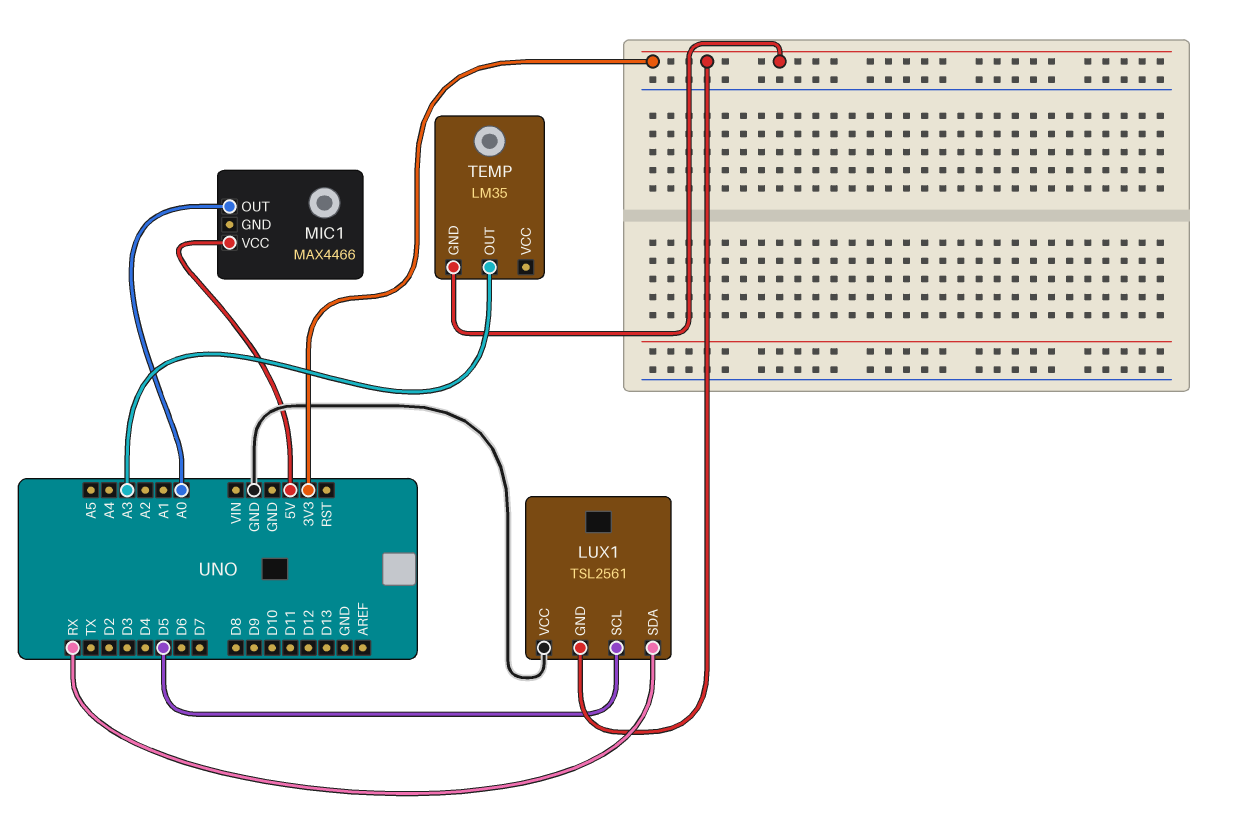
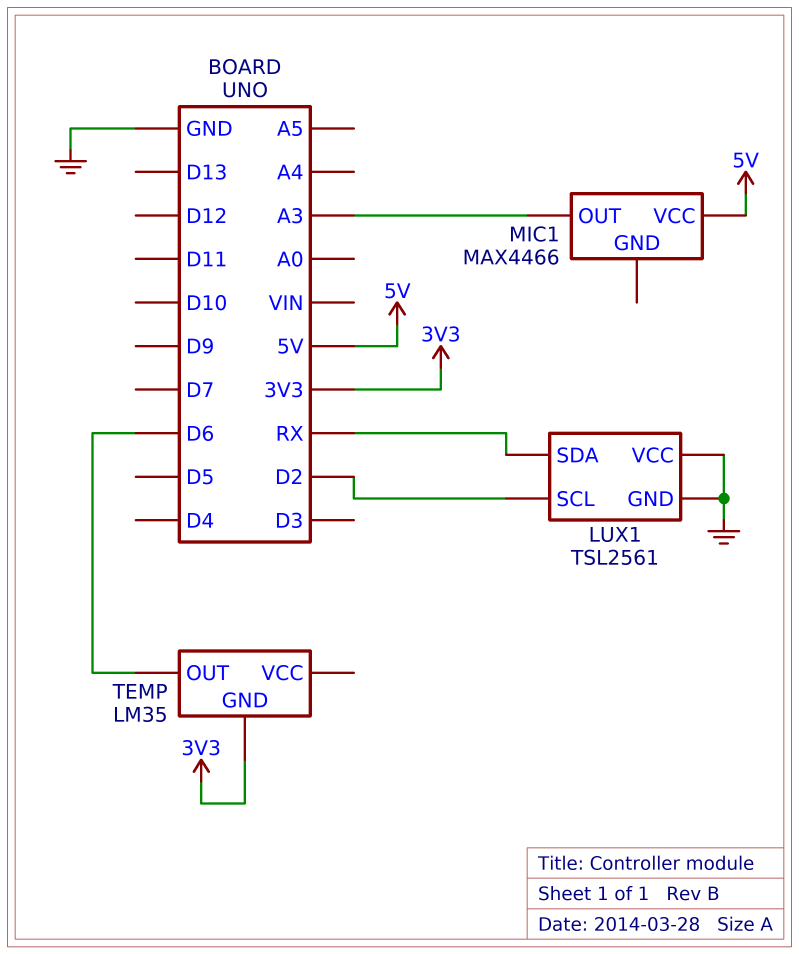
LUX1 pin GND: 3V3 -> GND
LUX1 pin SCL: D5 -> D2
MIC1 pin OUT: A0 -> A3
TEMP pin OUT: A3 -> D6

